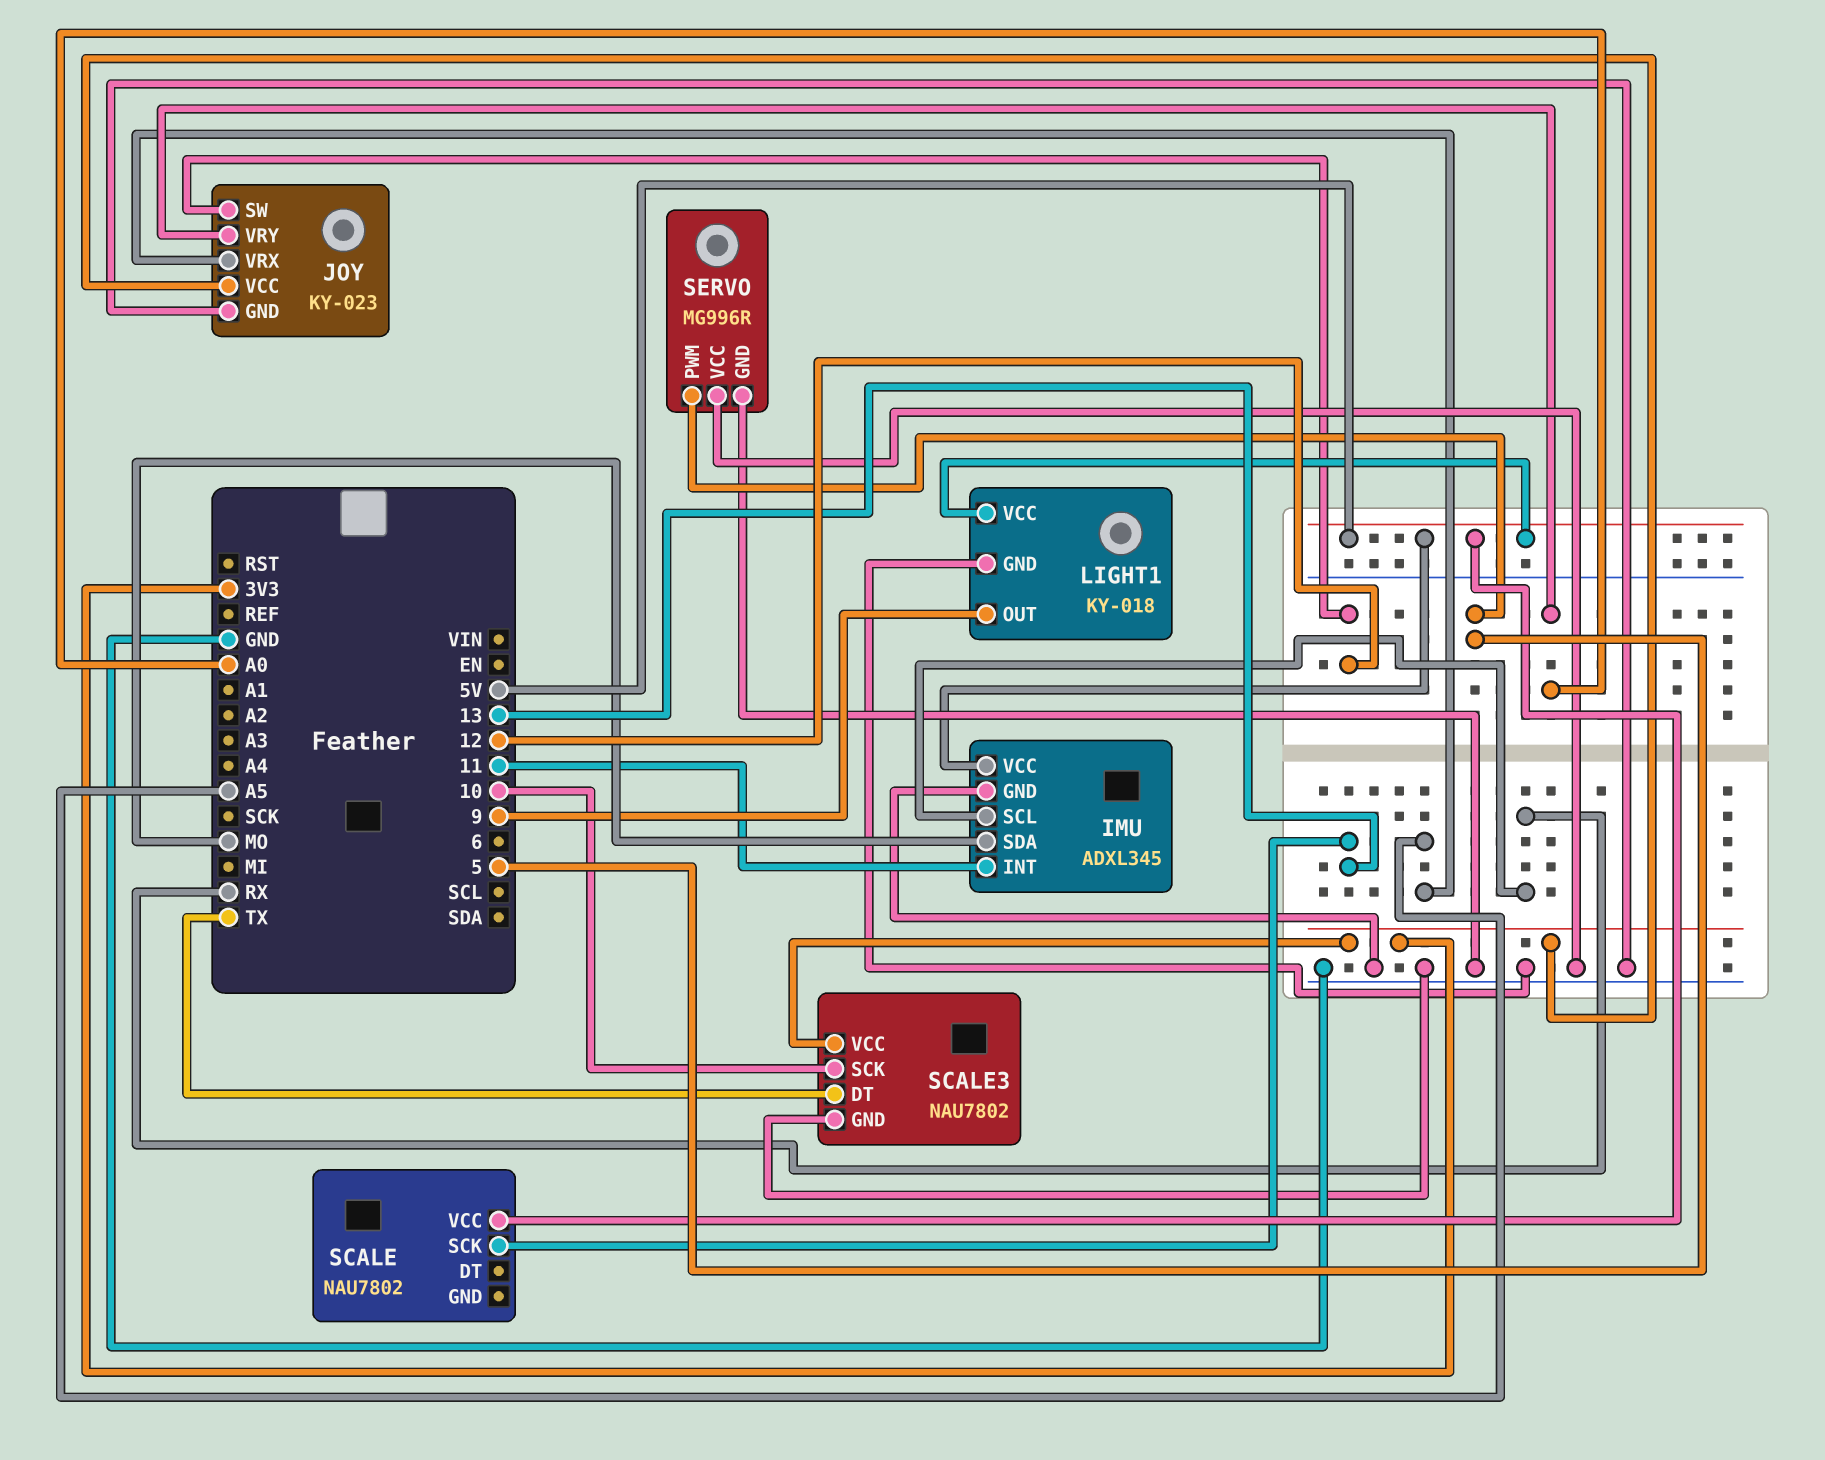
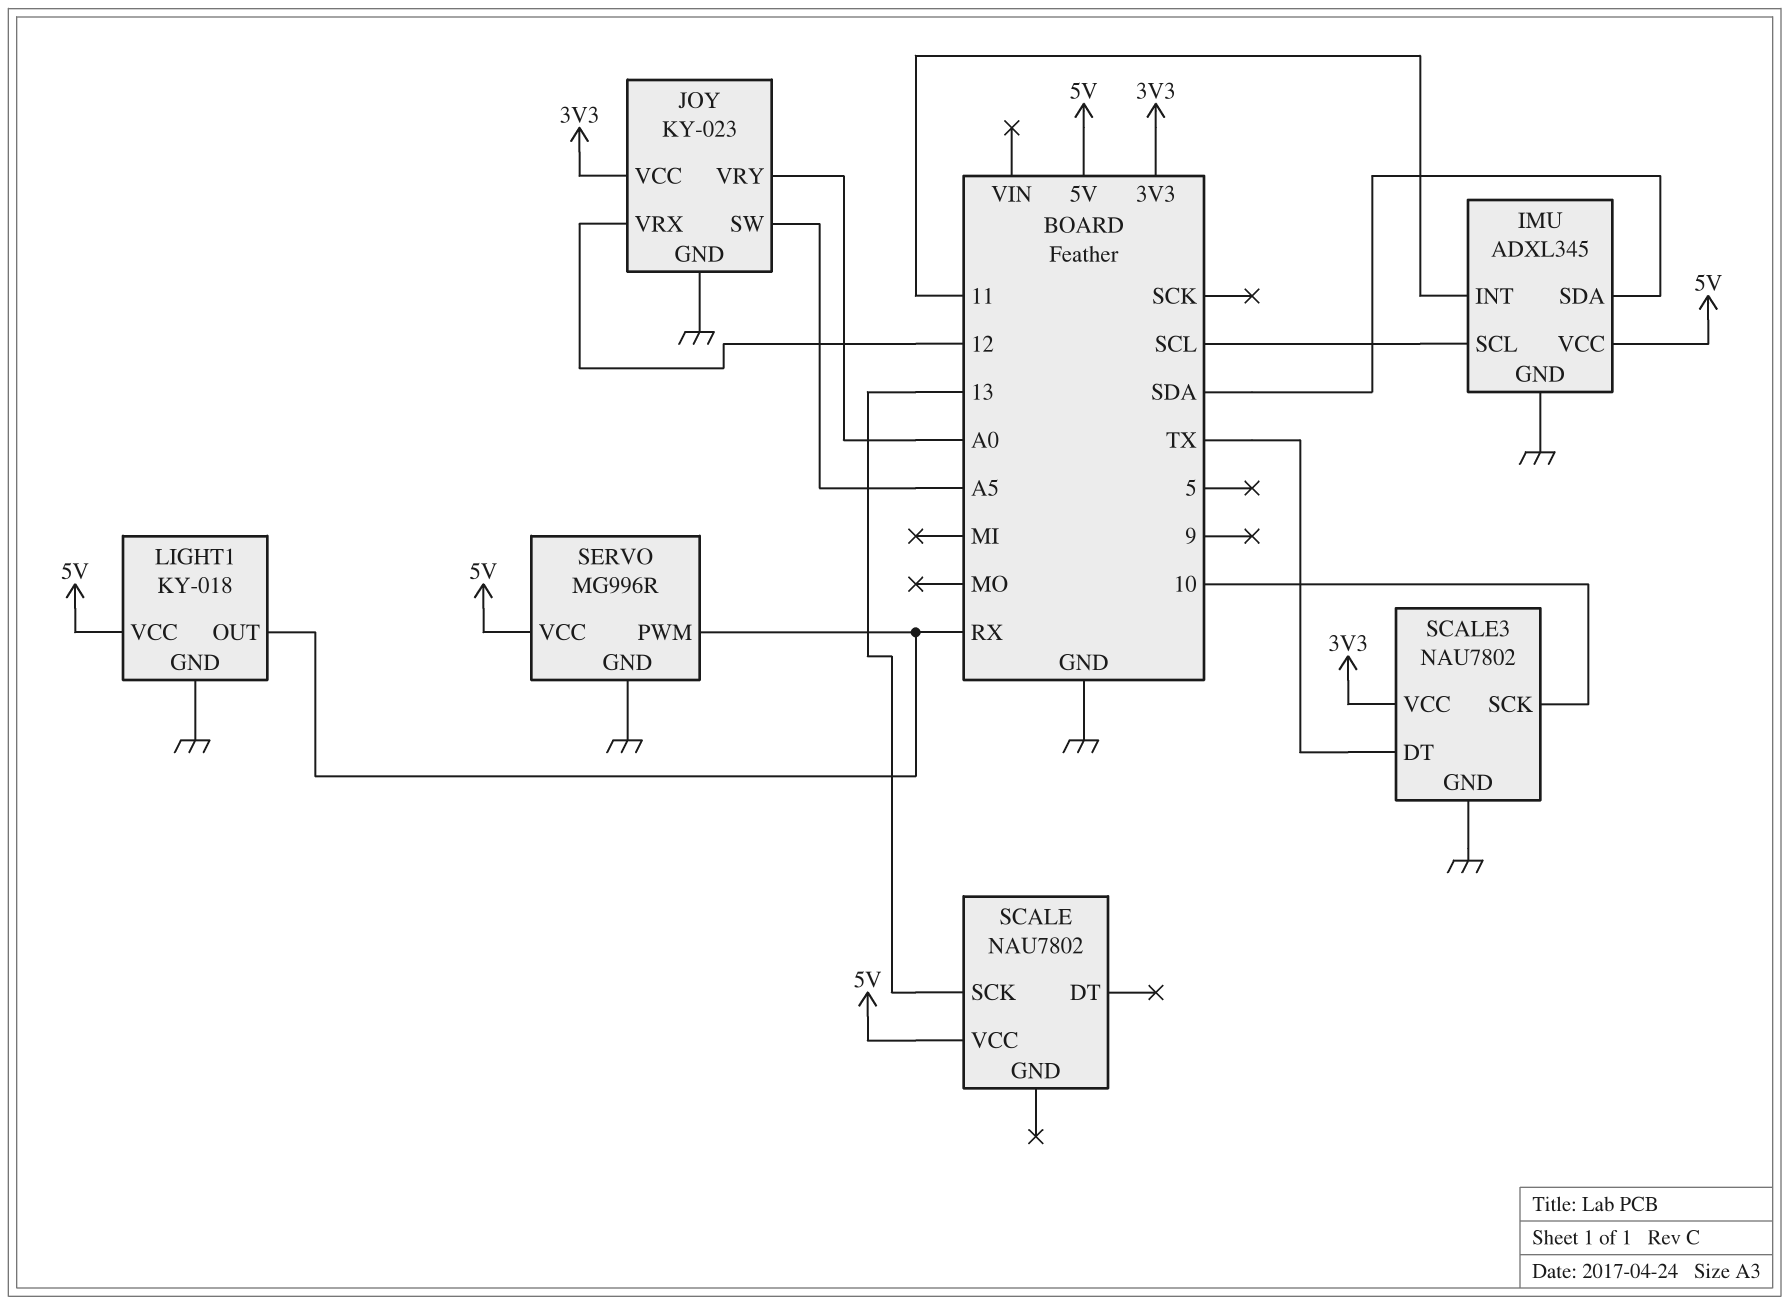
IMU pin SCL: RX -> SCL
IMU pin SDA: MO -> SDA
JOY pin SW: 12 -> A5
JOY pin VRX: A5 -> 12
LIGHT1 pin OUT: 9 -> RX
SERVO pin PWM: 5 -> RX
SERVO pin VCC: GND -> 5V

